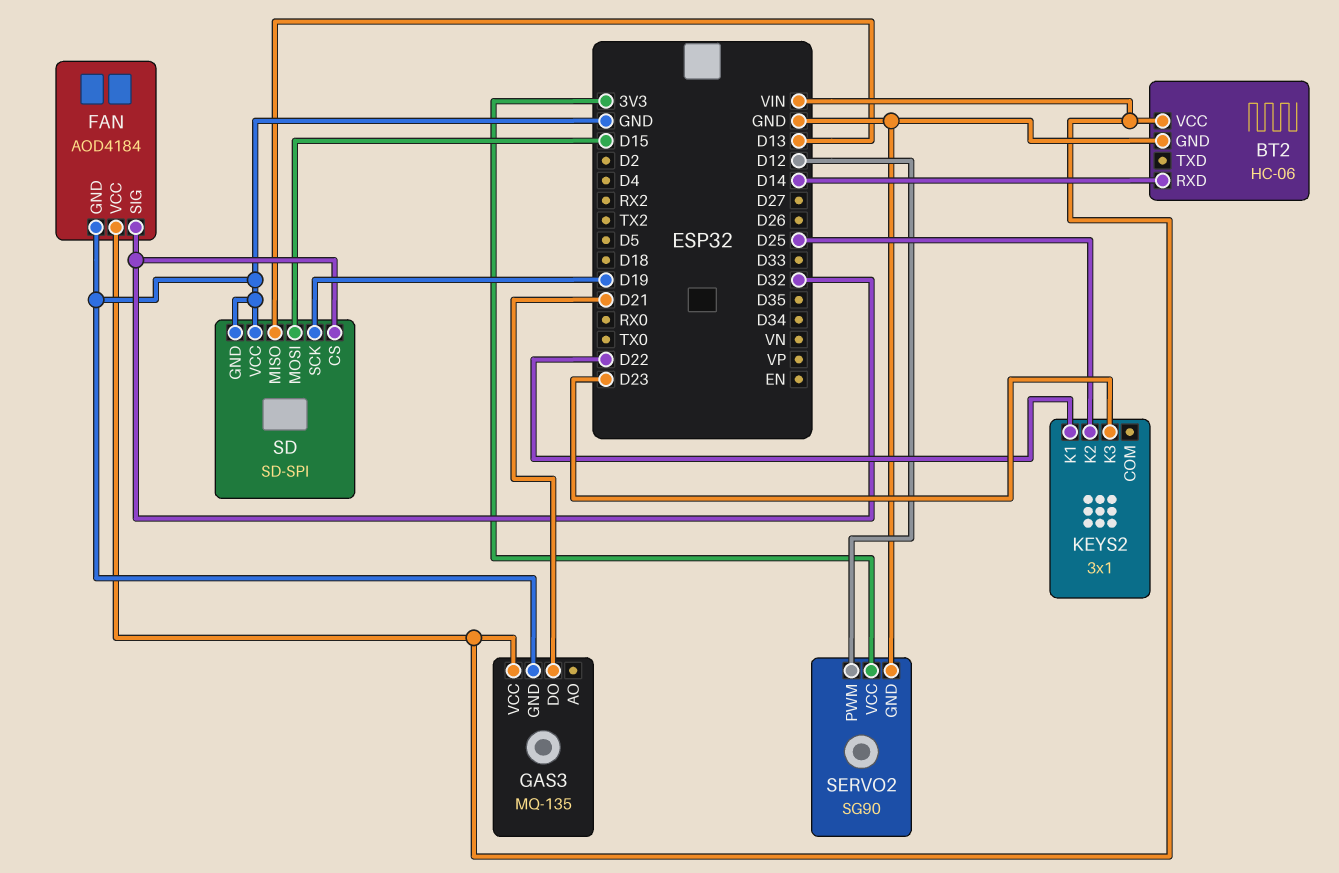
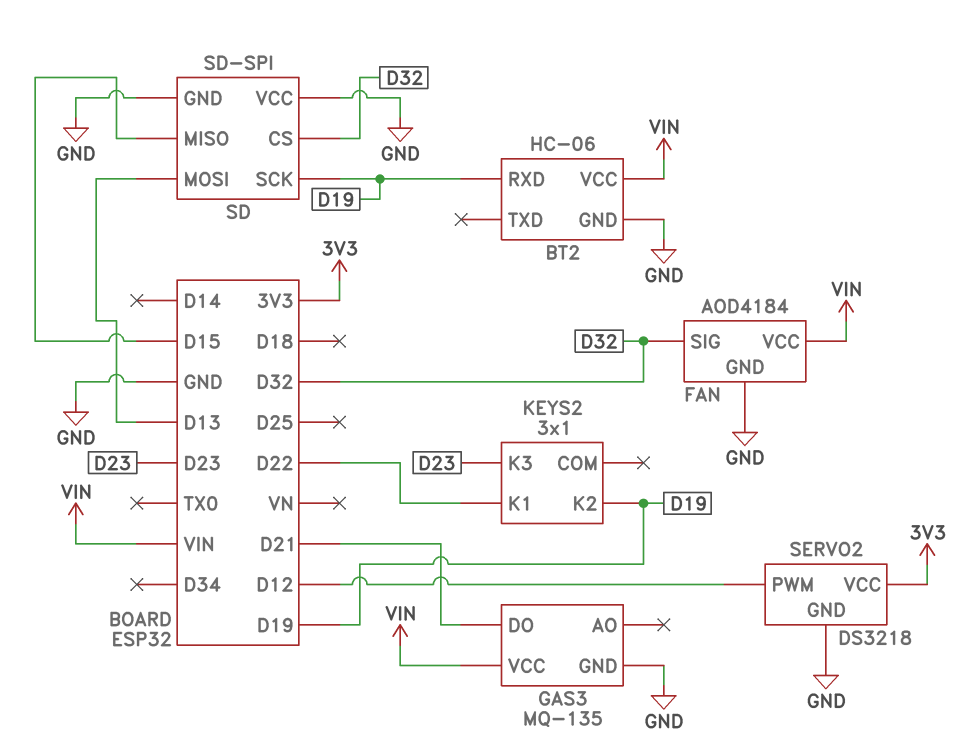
BT2 pin RXD: D14 -> D19
KEYS2 pin K2: D25 -> D19
SD pin MISO: D13 -> D15
SD pin MOSI: D15 -> D13
SERVO2: SG90 -> DS3218

